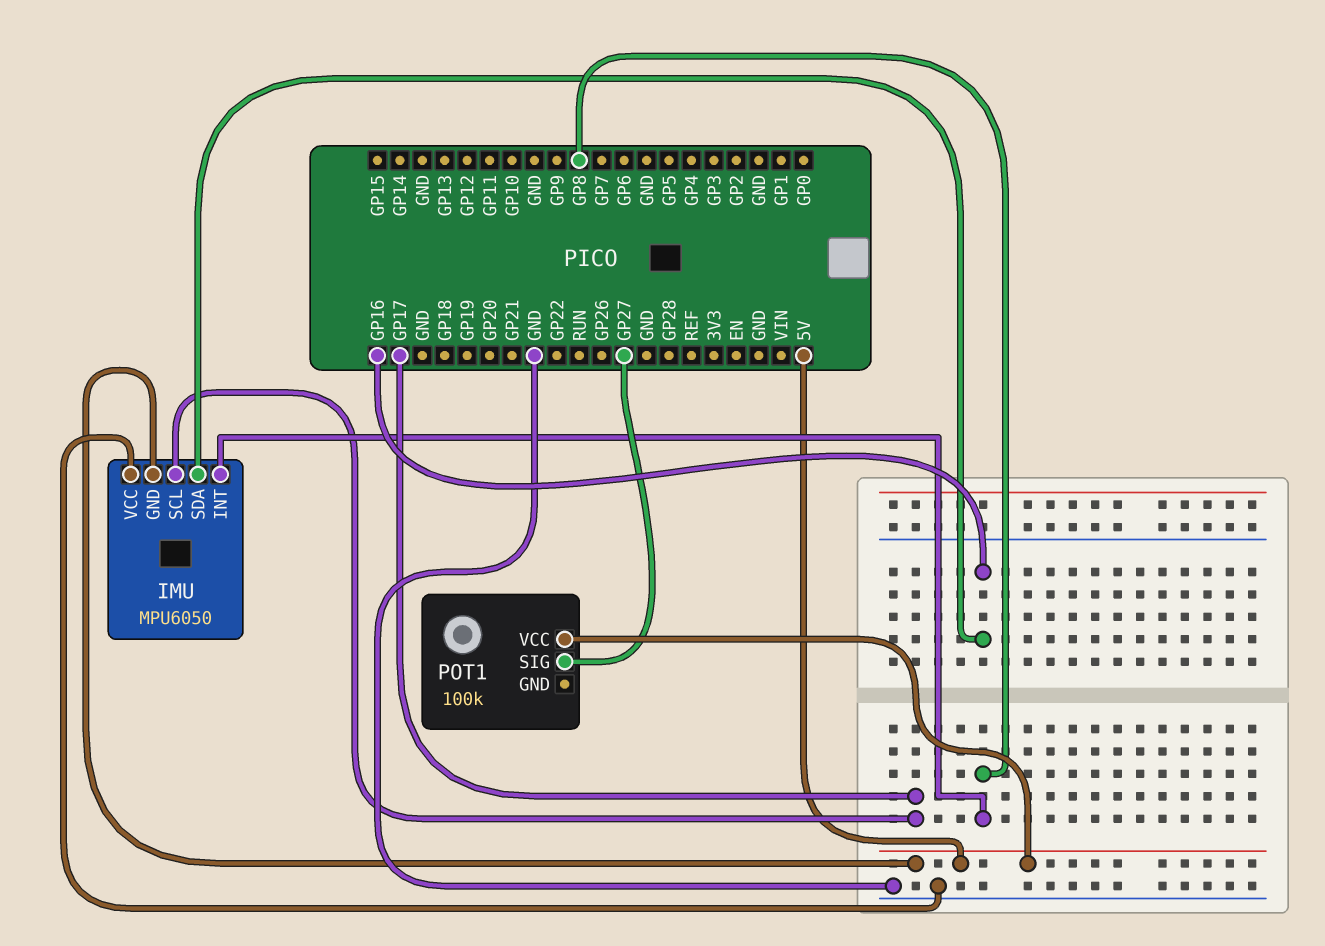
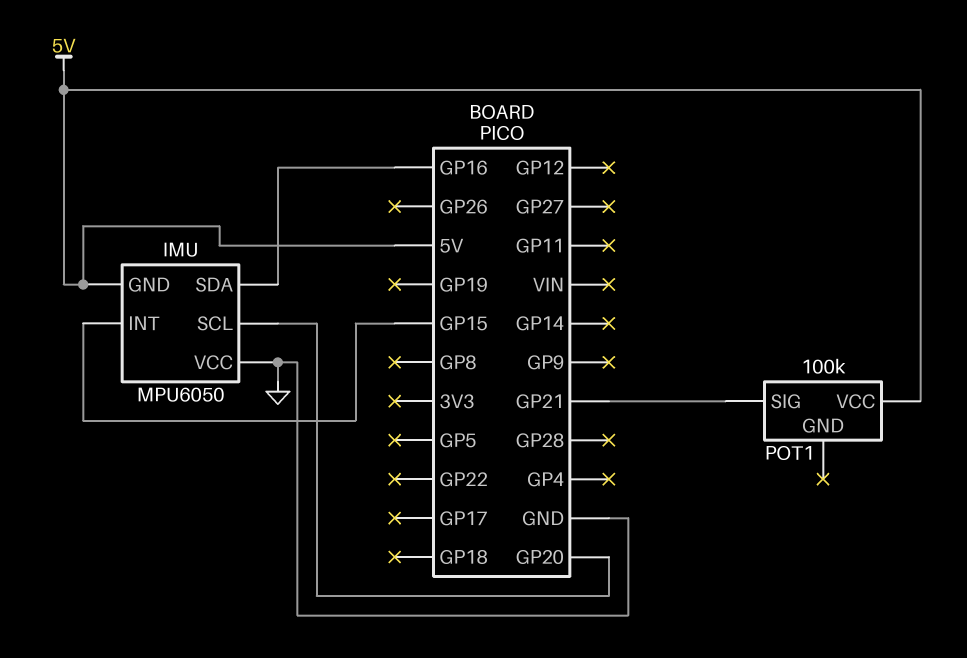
IMU pin INT: GP8 -> GP15
IMU pin SCL: GP17 -> GP20
POT1 pin SIG: GP27 -> GP21

